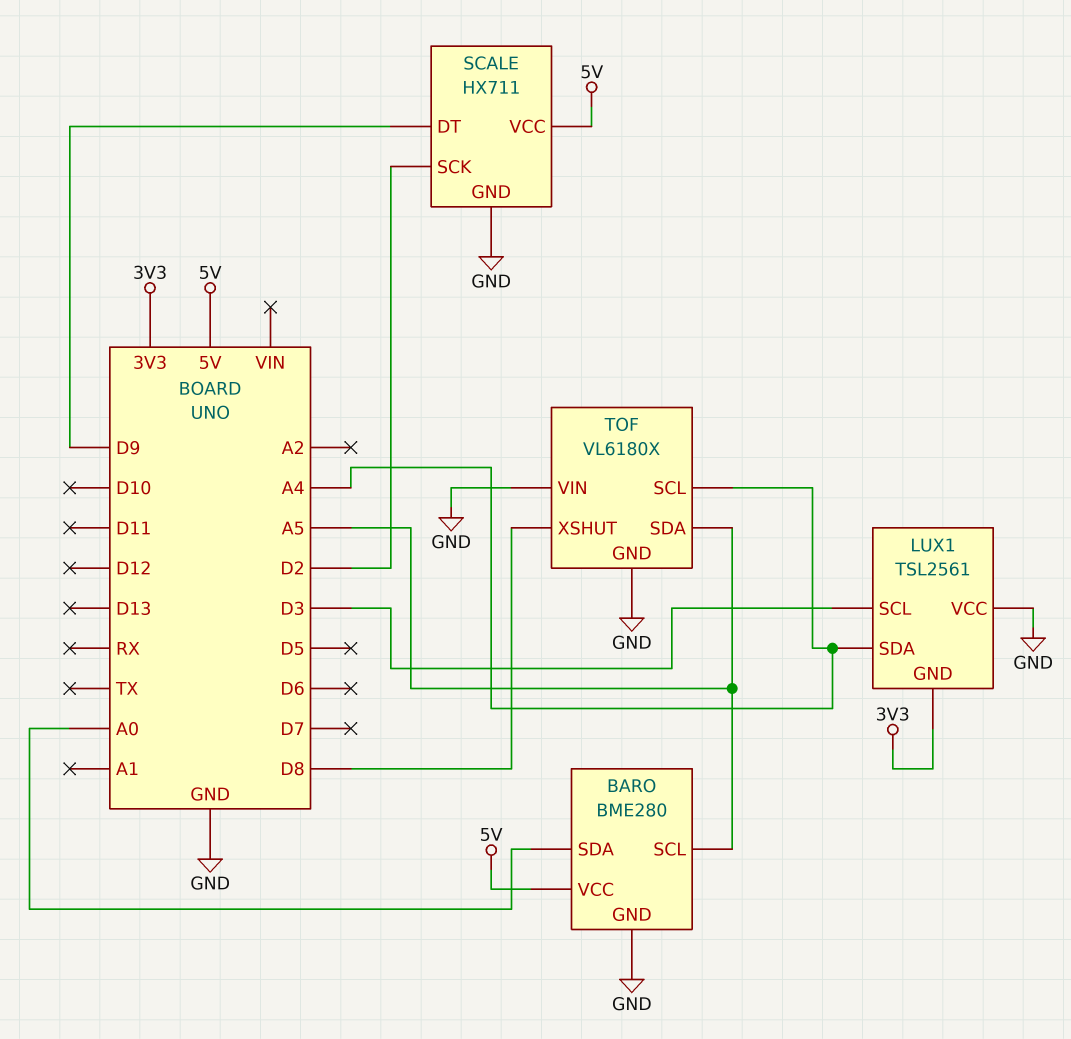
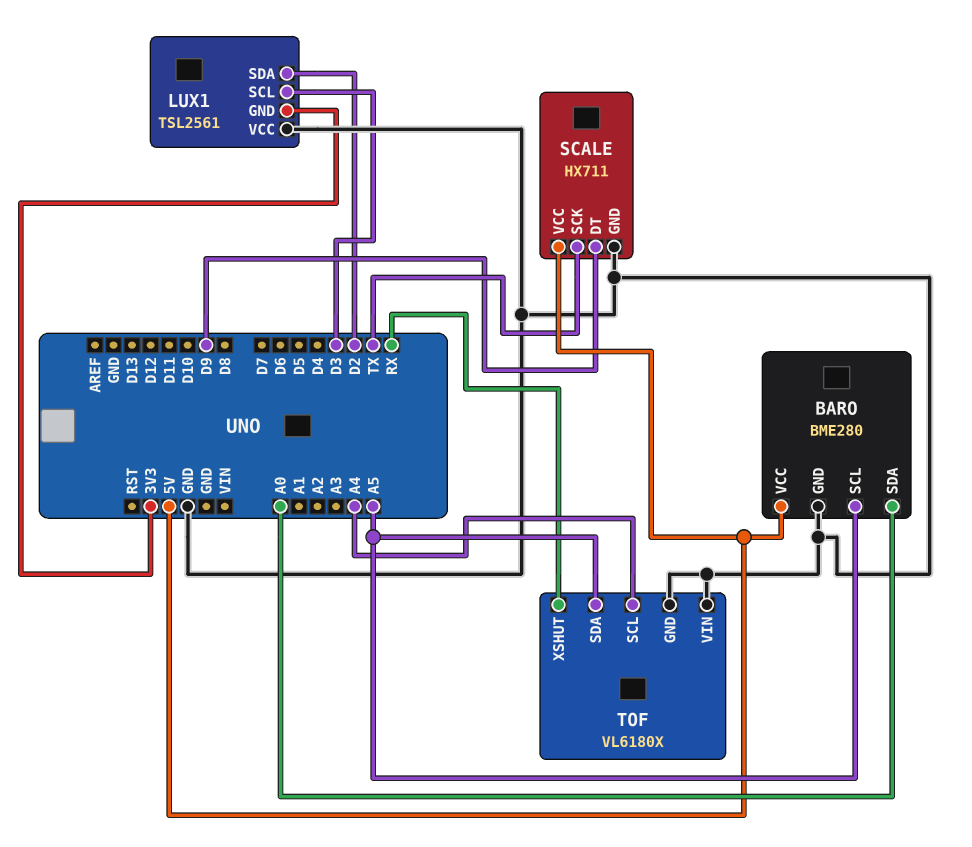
LUX1 pin SDA: A4 -> D2
SCALE pin SCK: D2 -> TX
TOF pin XSHUT: D8 -> RX

